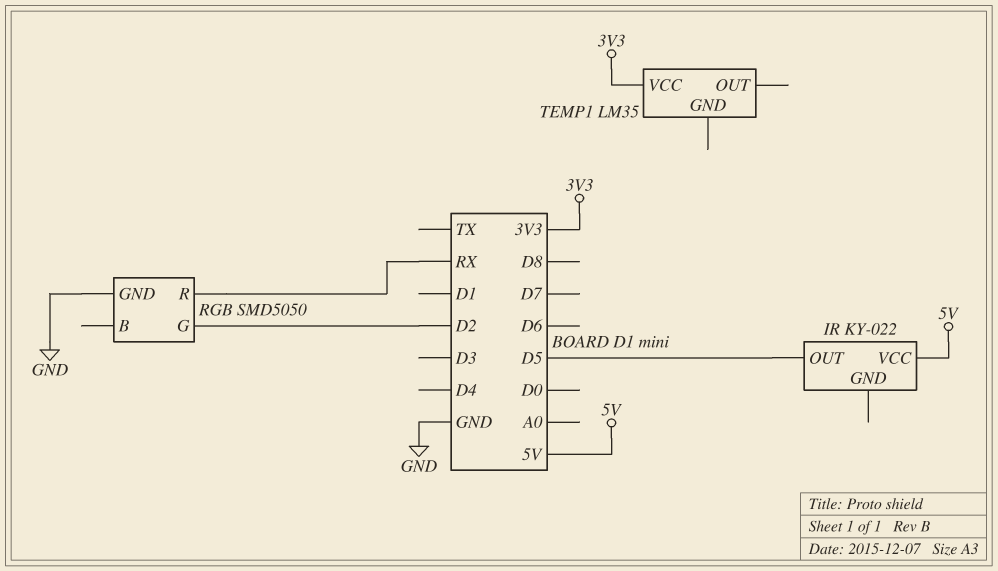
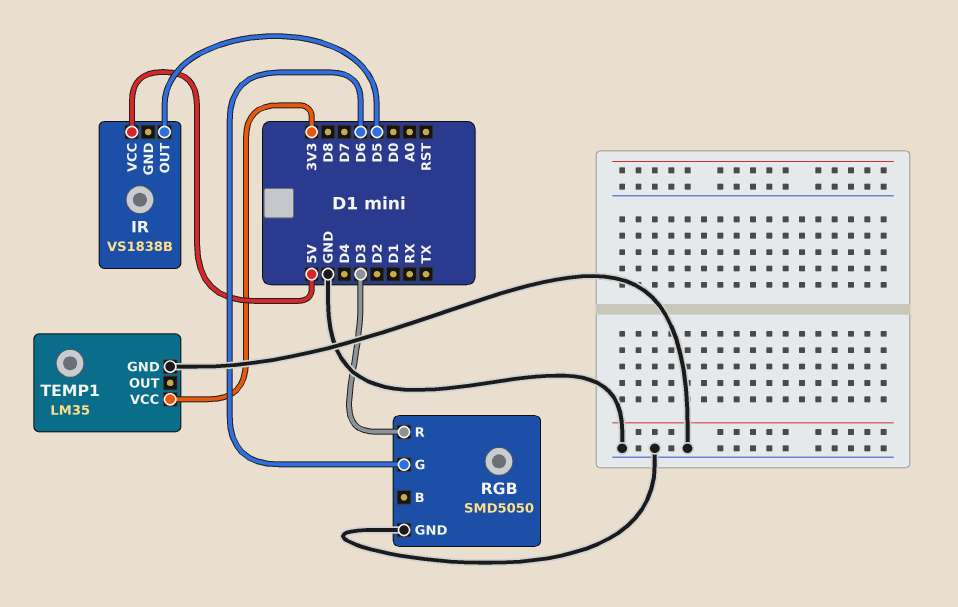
IR: KY-022 -> VS1838B
RGB pin G: D2 -> D6
RGB pin R: RX -> D3
TEMP1 pin GND: none -> GND

